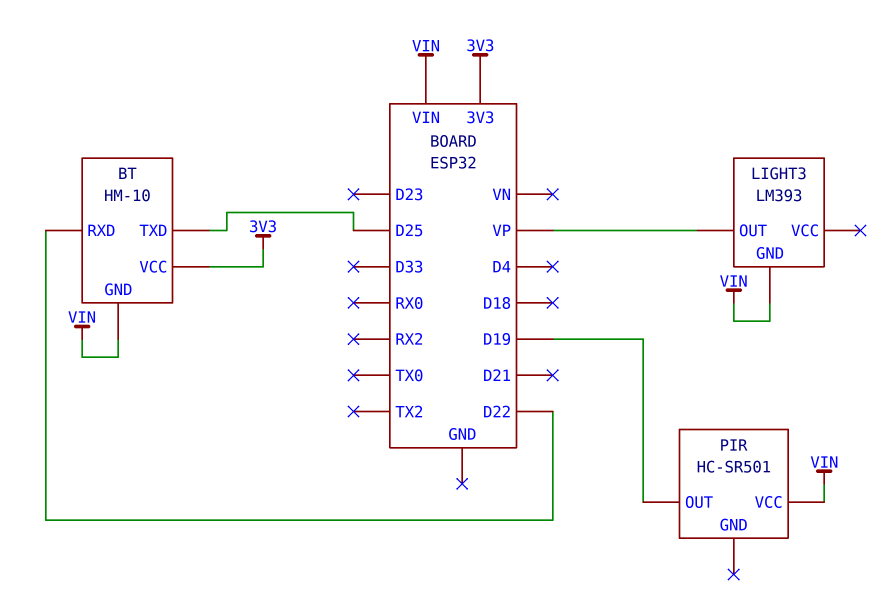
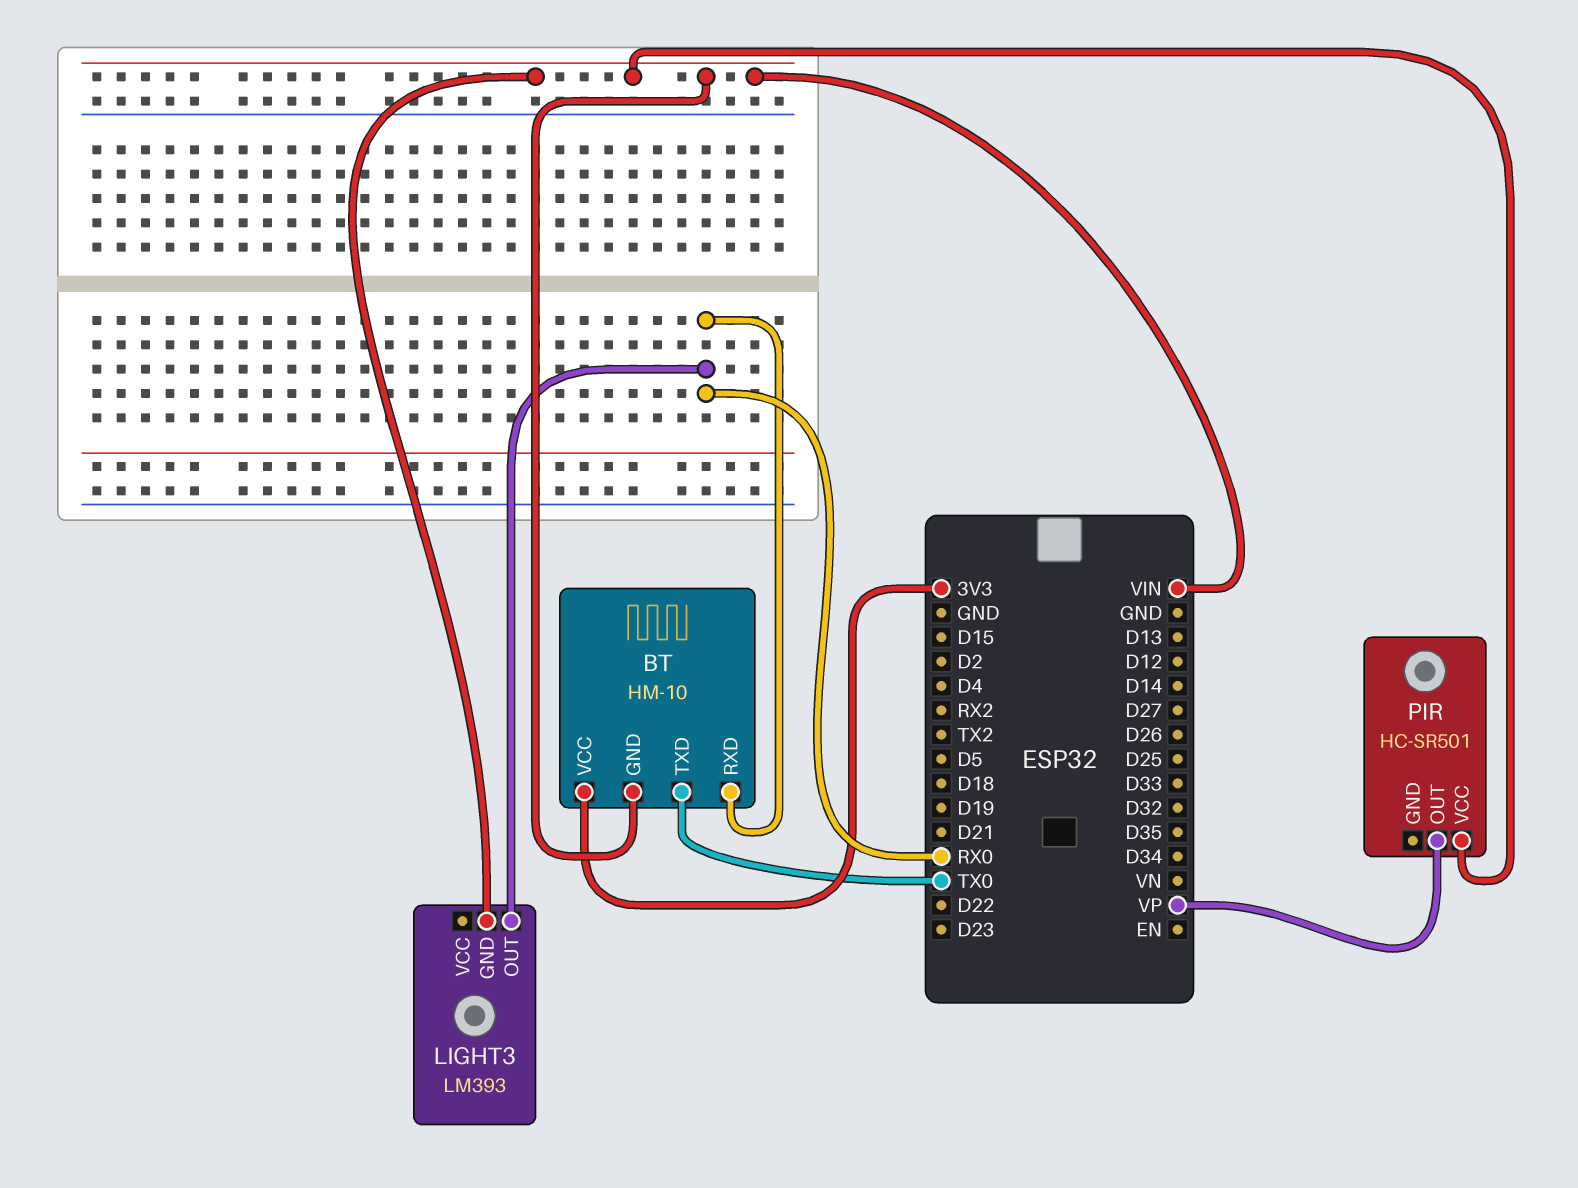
BT pin RXD: D22 -> RX0
BT pin TXD: D25 -> TX0
LIGHT3 pin OUT: VP -> RX0
PIR pin OUT: D19 -> VP

